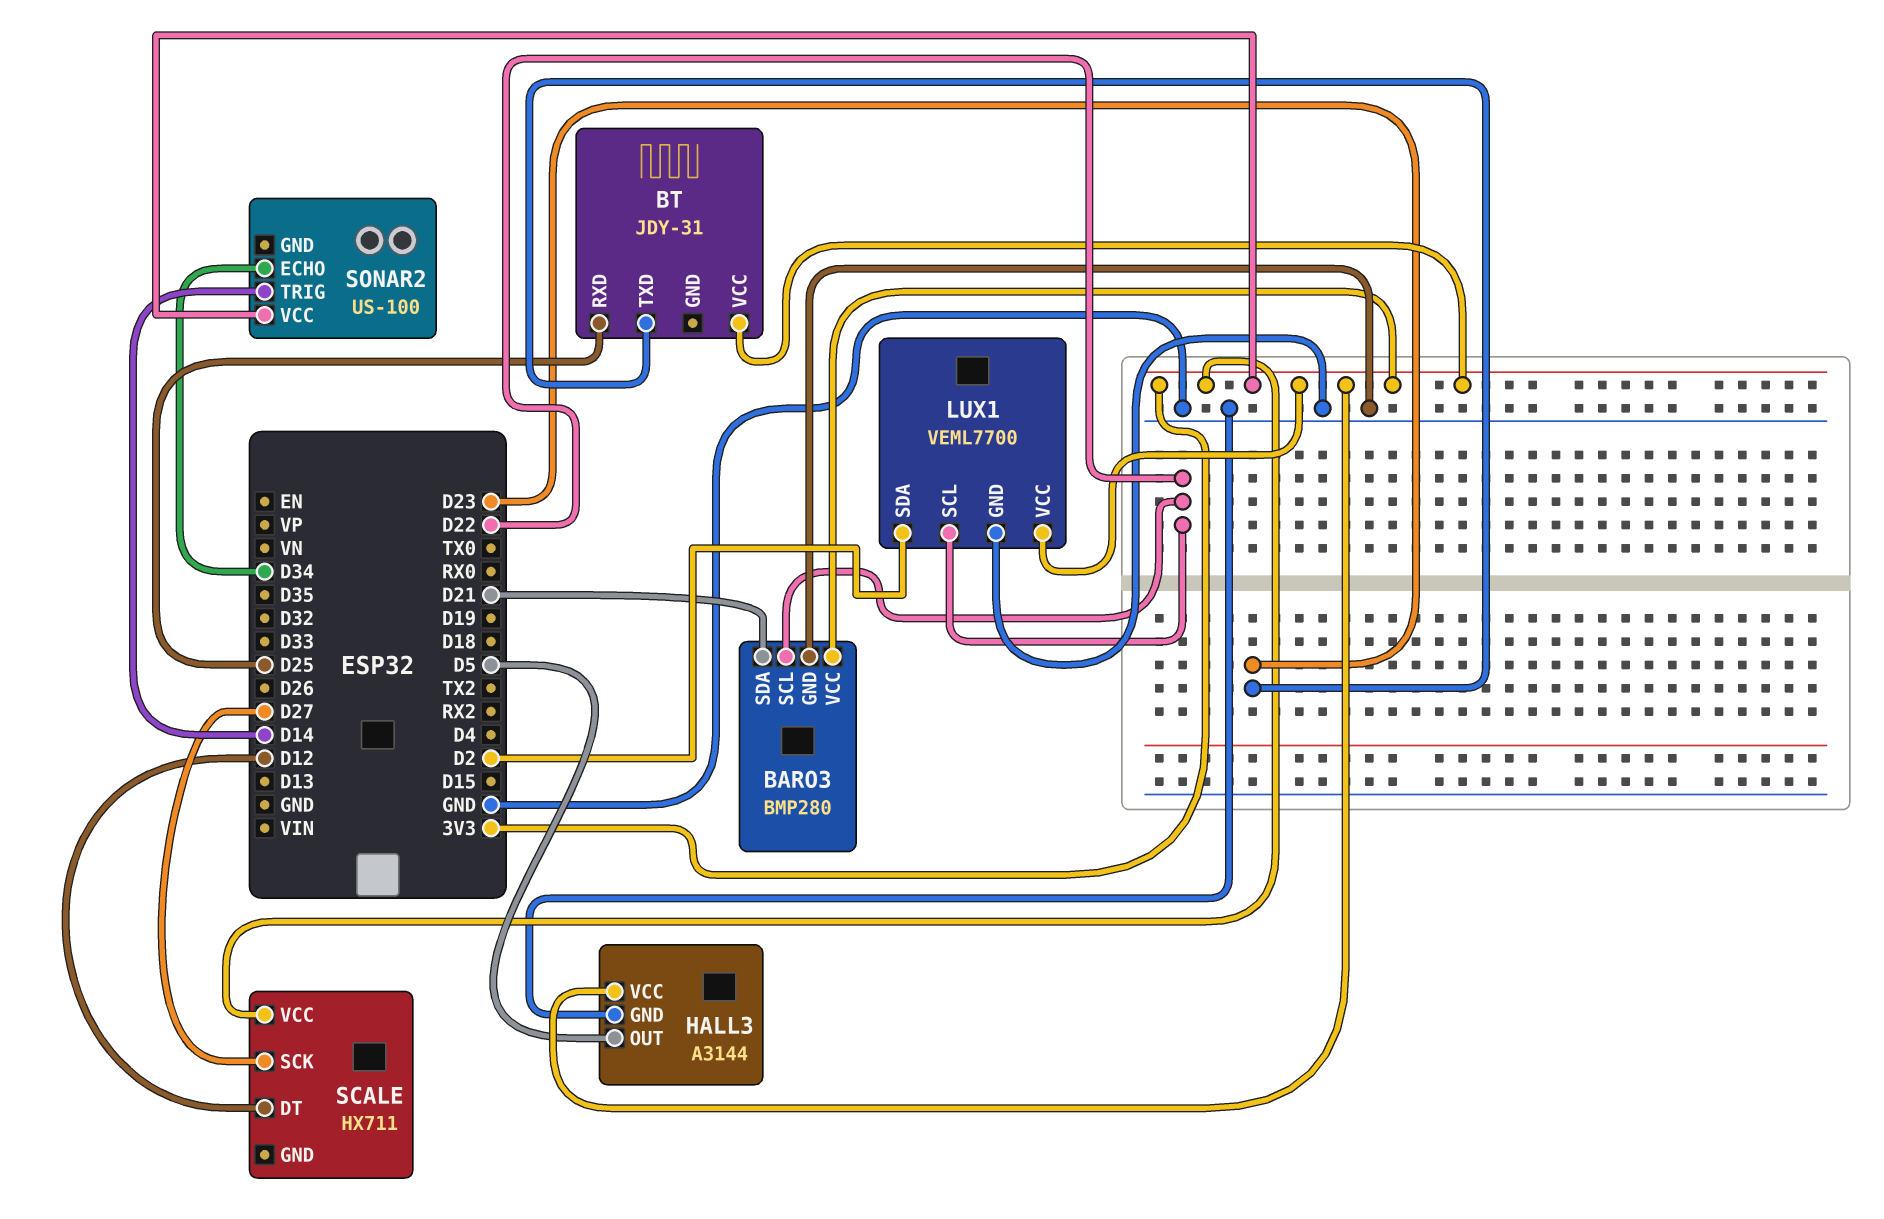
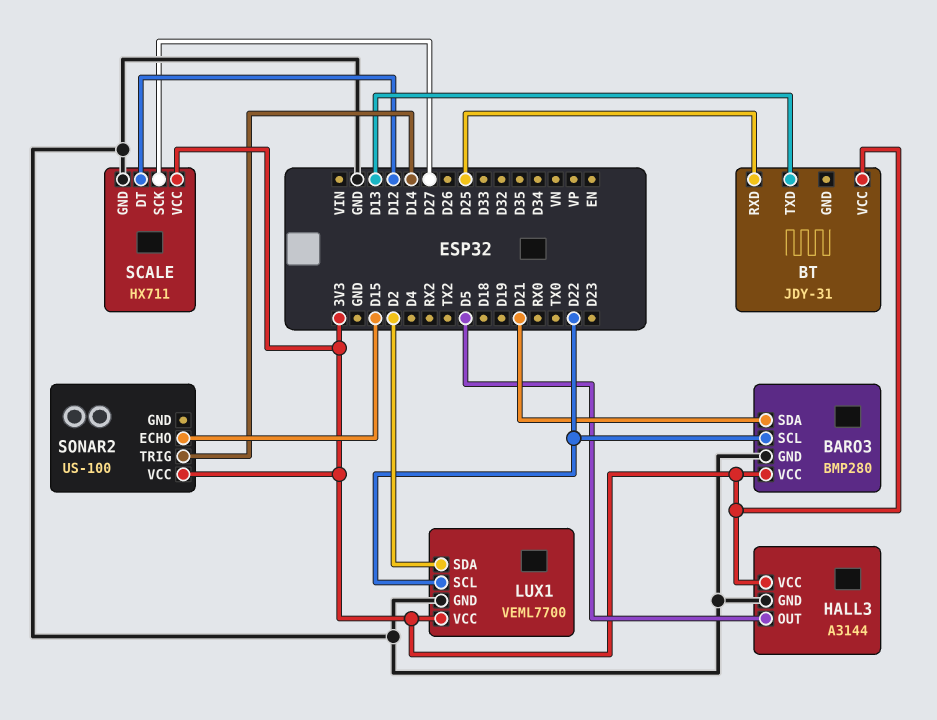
BT pin TXD: D23 -> D13
SCALE pin GND: none -> GND
SONAR2 pin ECHO: D34 -> D15

